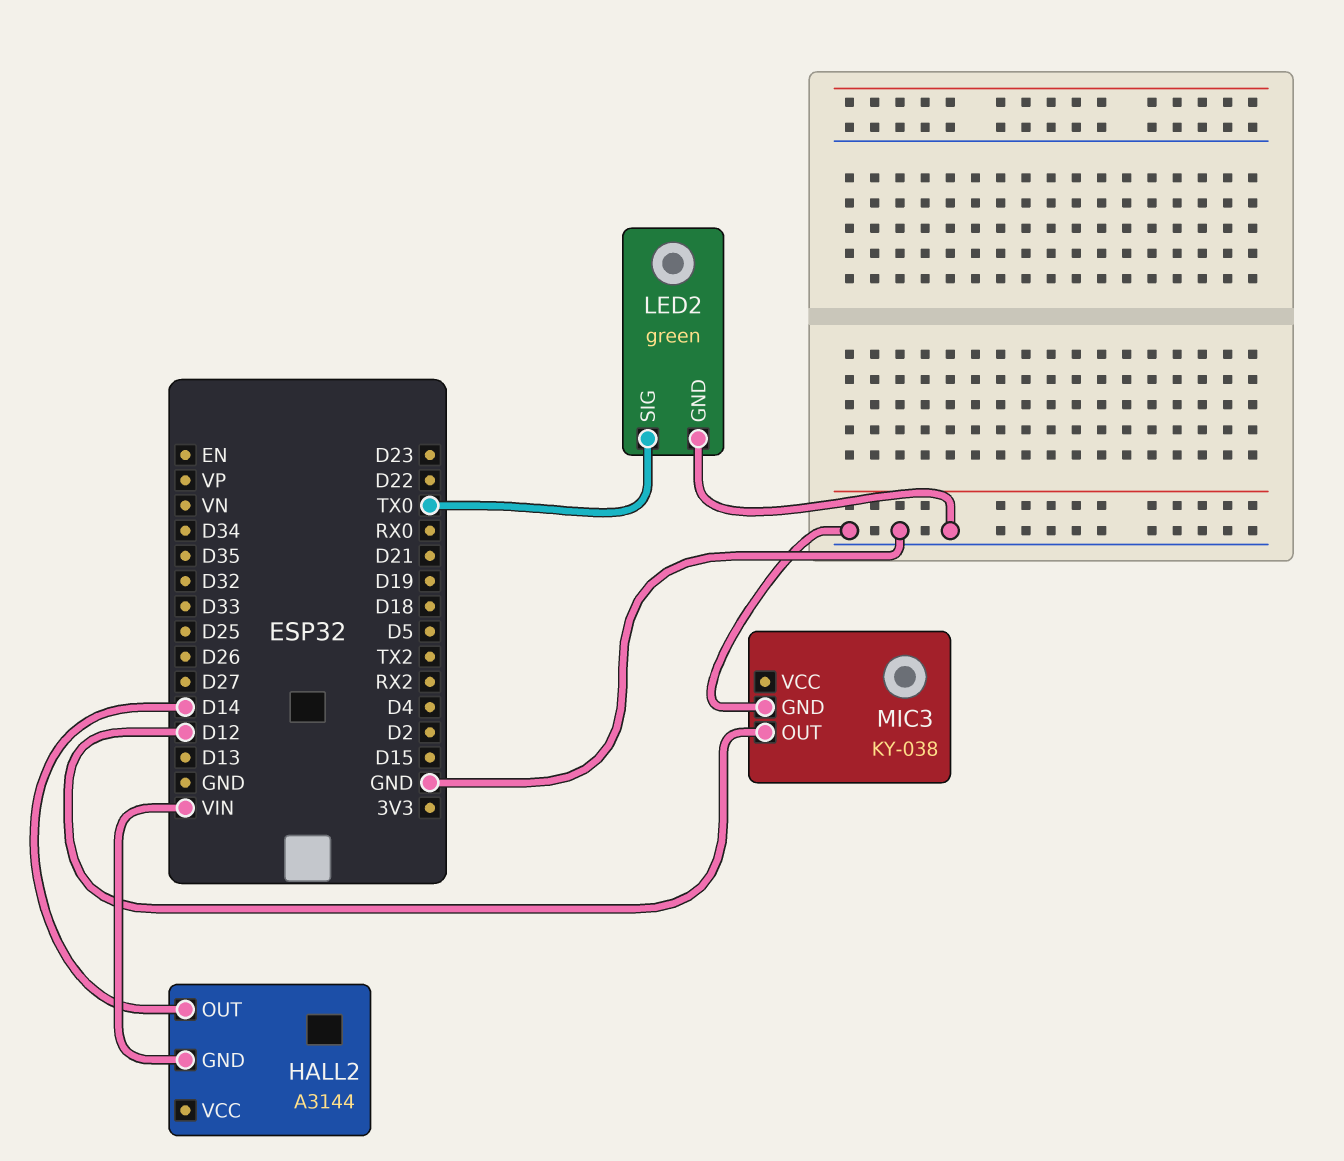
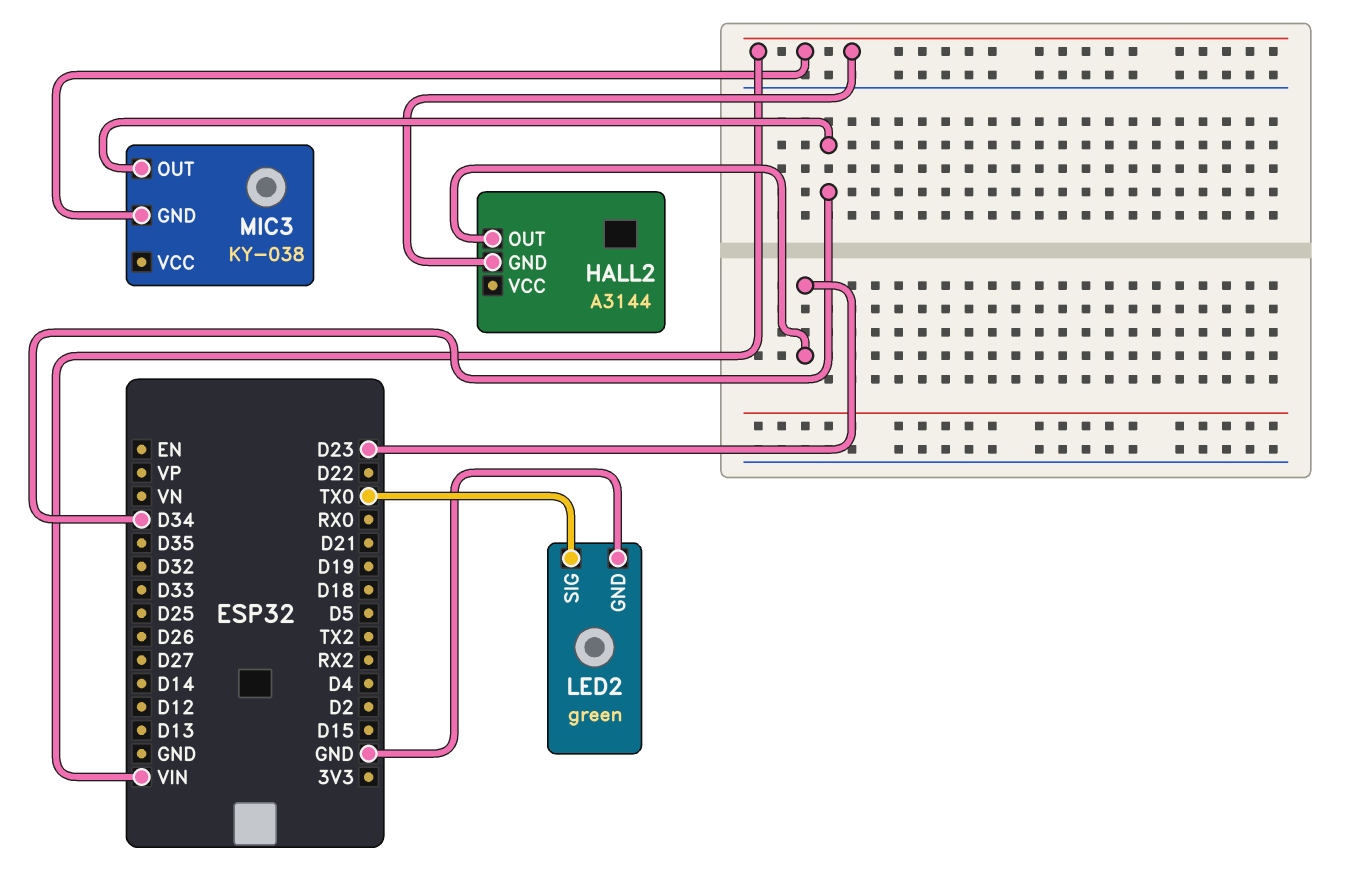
HALL2 pin OUT: D14 -> D23
MIC3 pin GND: GND -> VIN
MIC3 pin OUT: D12 -> D34

